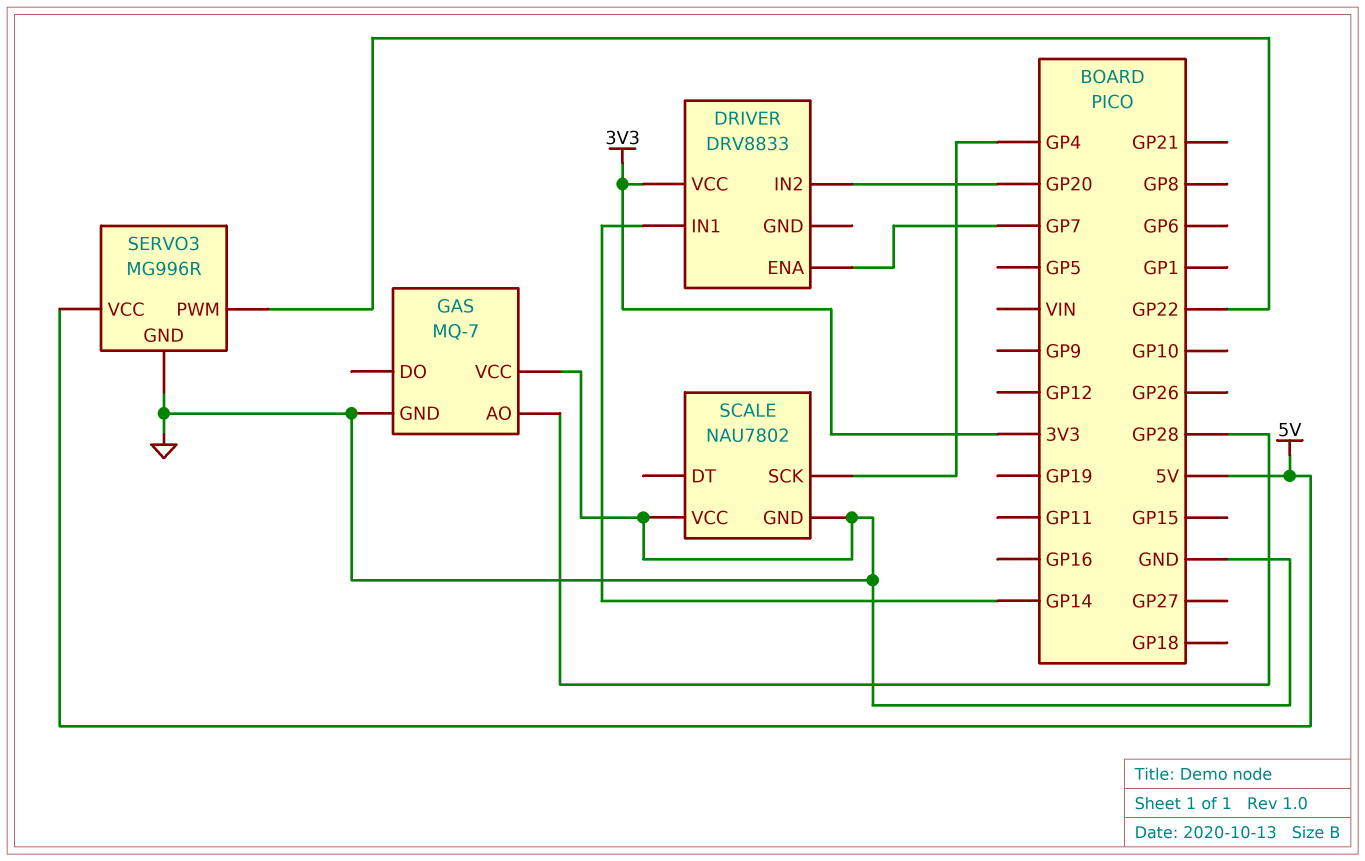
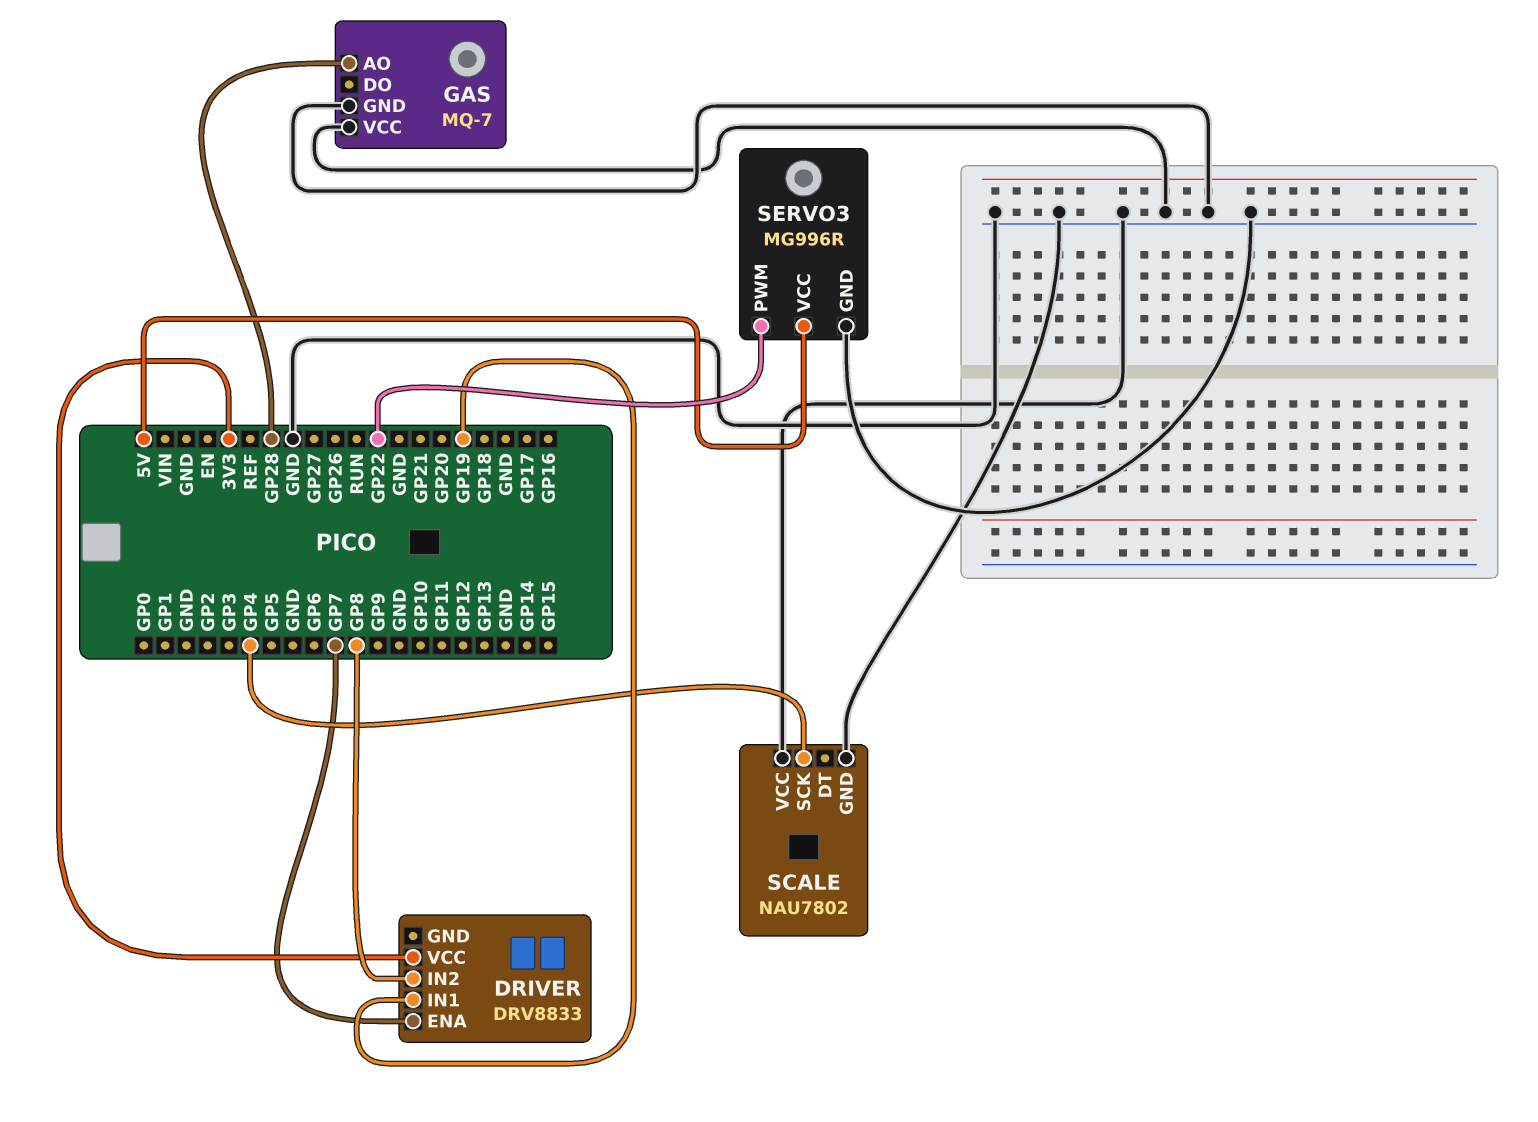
DRIVER pin IN1: GP14 -> GP19
DRIVER pin IN2: GP20 -> GP8

